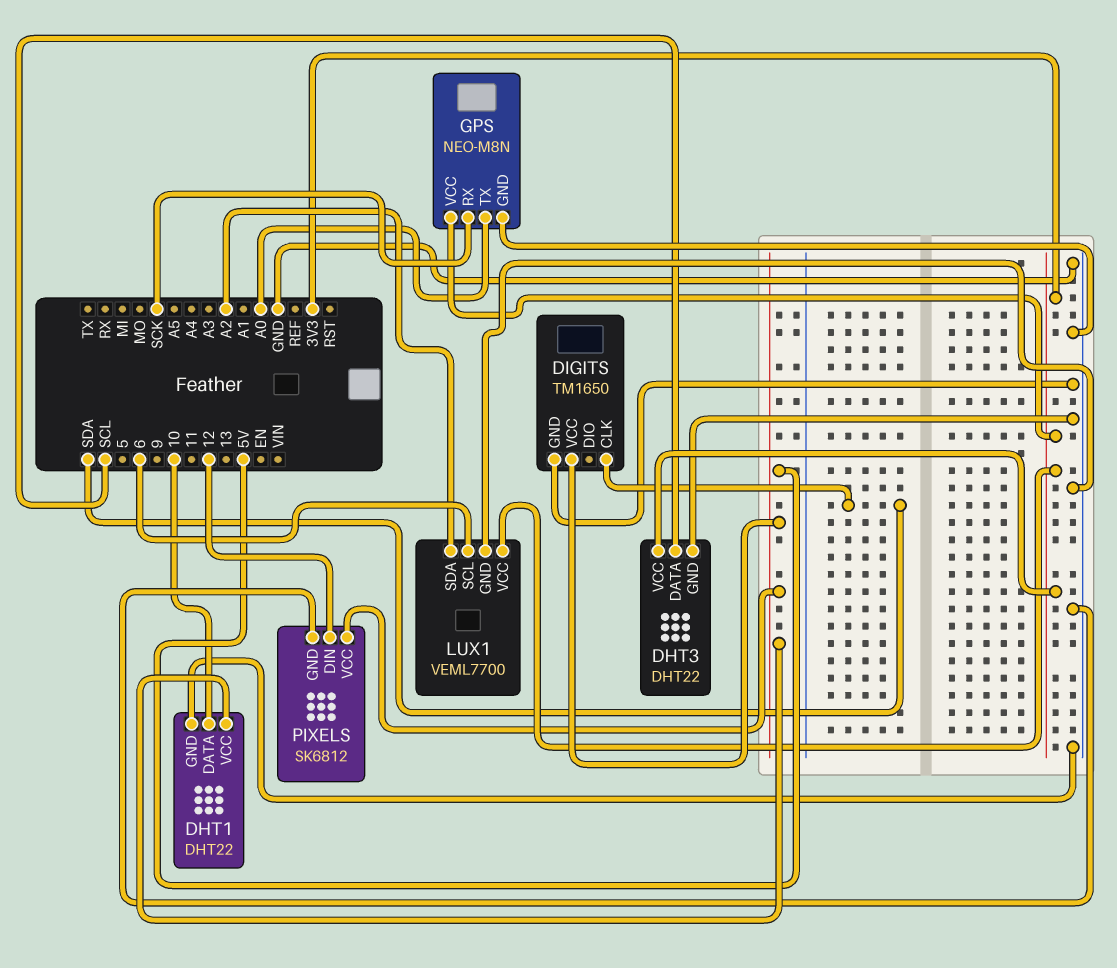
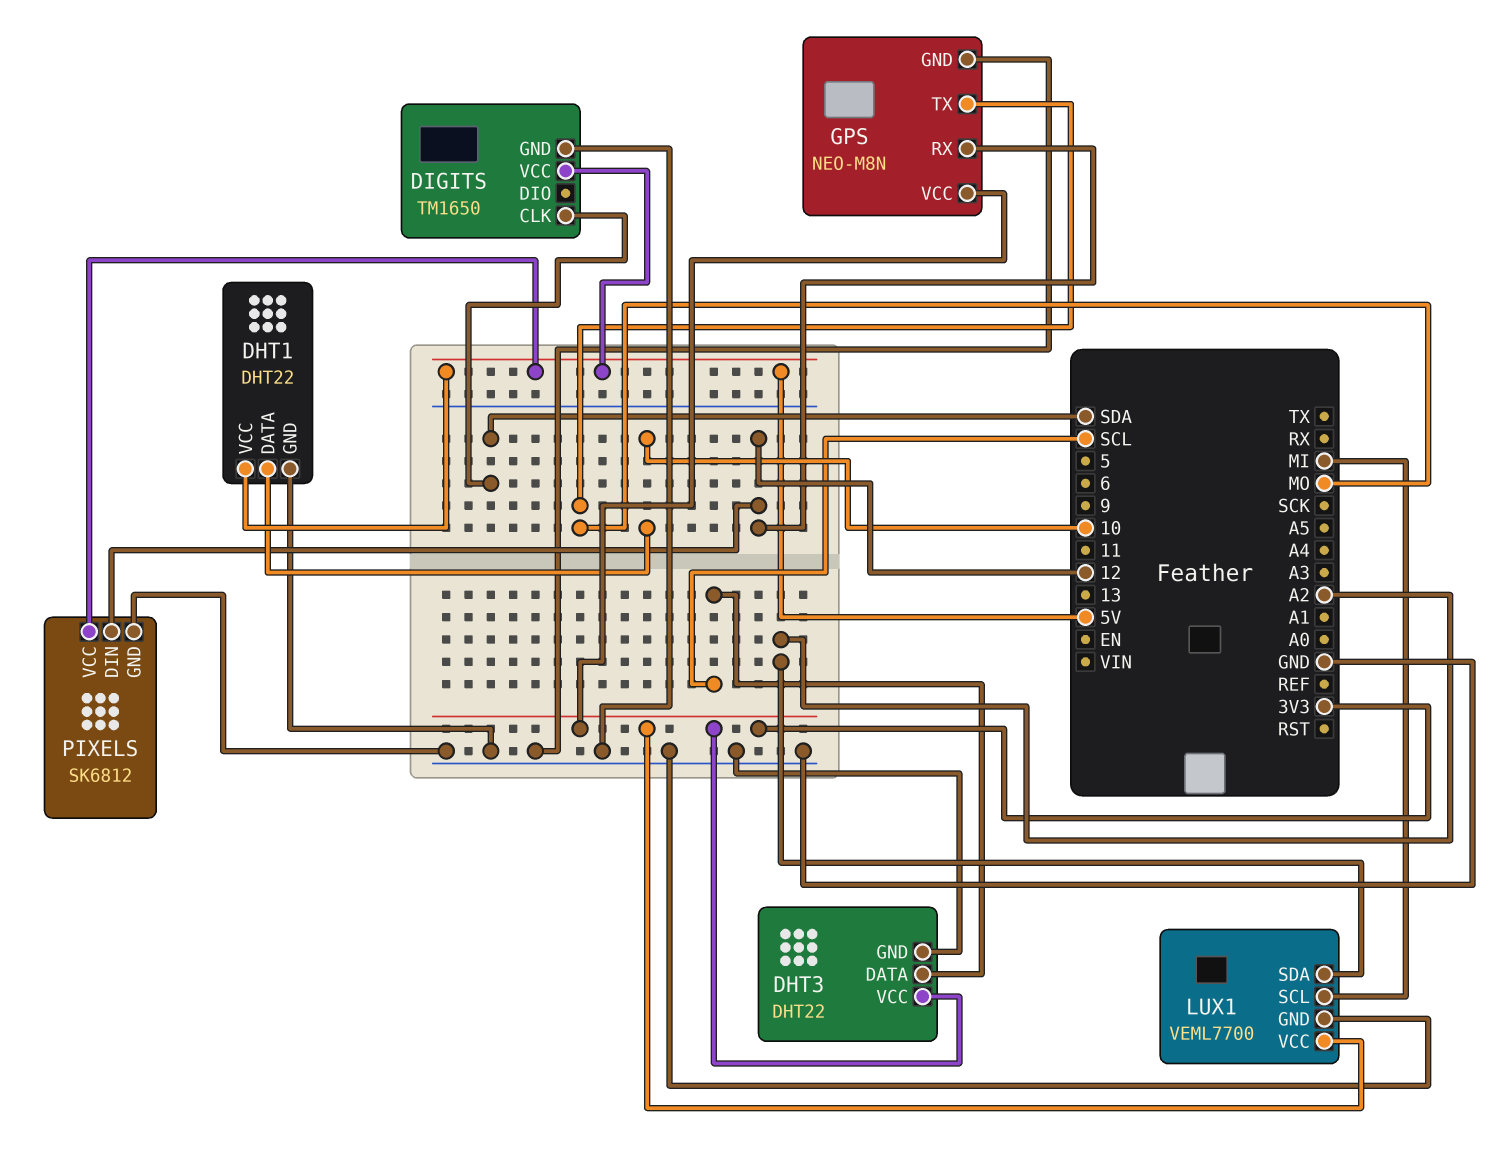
GPS pin RX: SCK -> 12
GPS pin TX: A0 -> MO
LUX1 pin SCL: 6 -> MI

